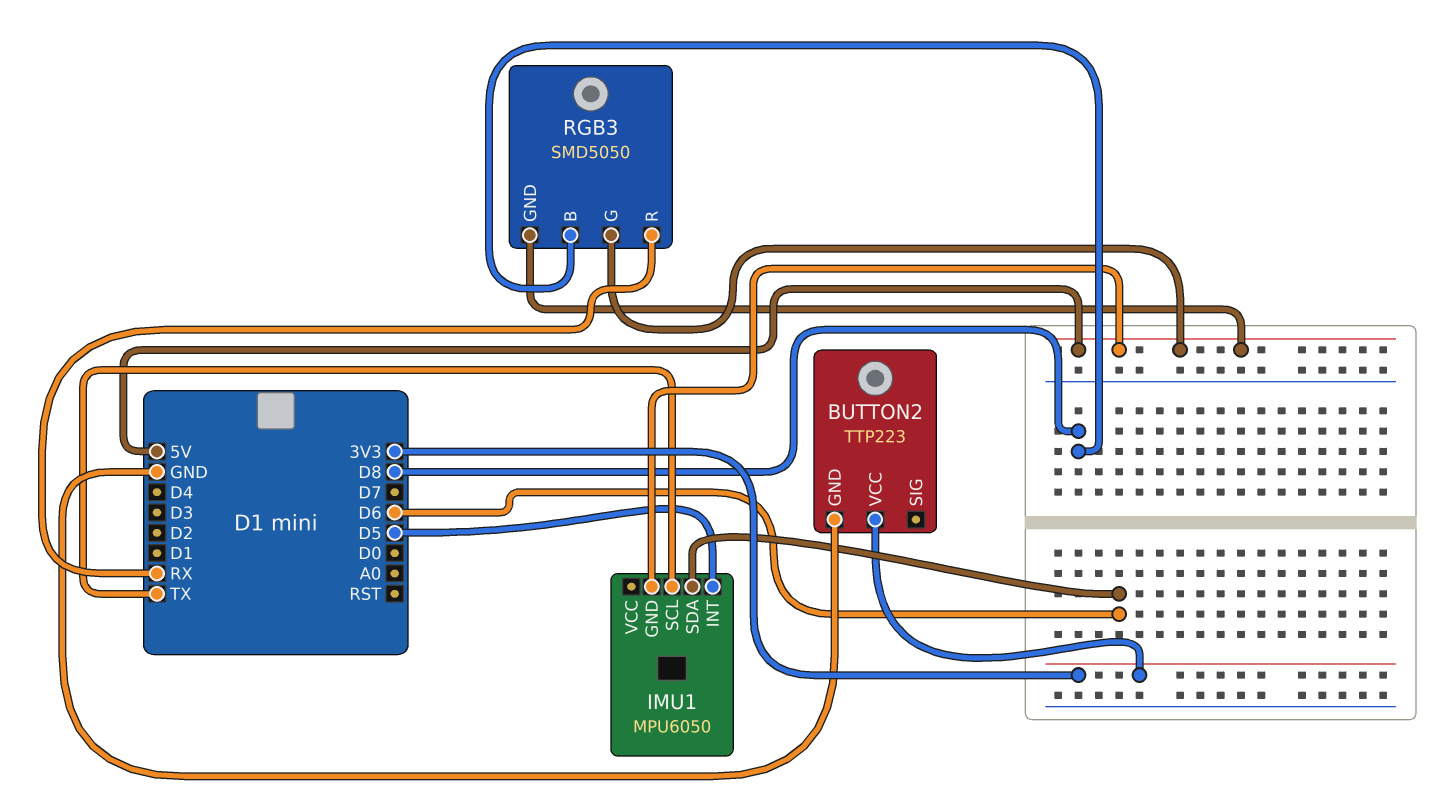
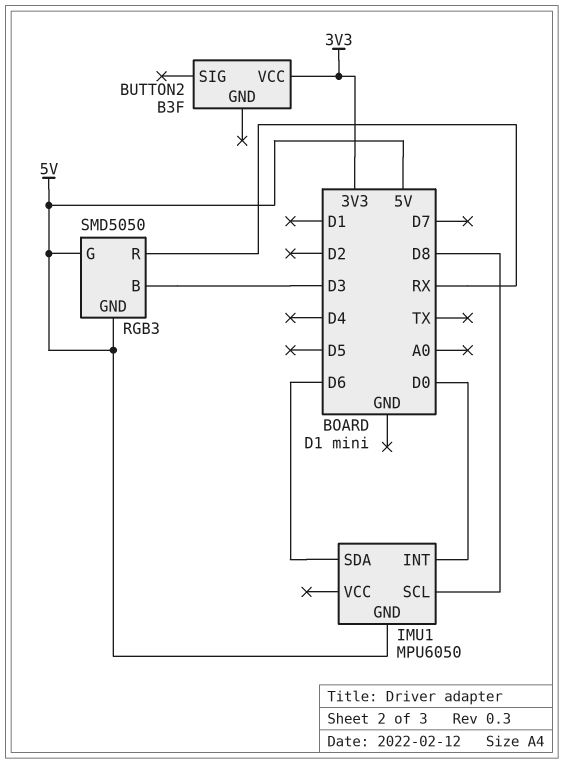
BUTTON2: TTP223 -> B3F
BUTTON2 pin GND: GND -> none
IMU1 pin INT: D5 -> D0
IMU1 pin SCL: TX -> D8
RGB3 pin B: D8 -> D3

